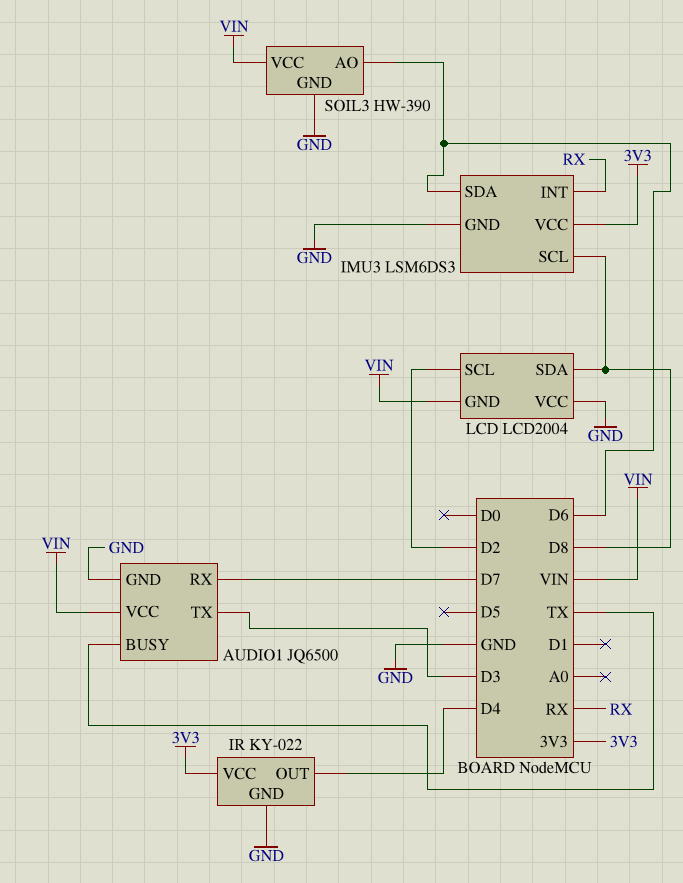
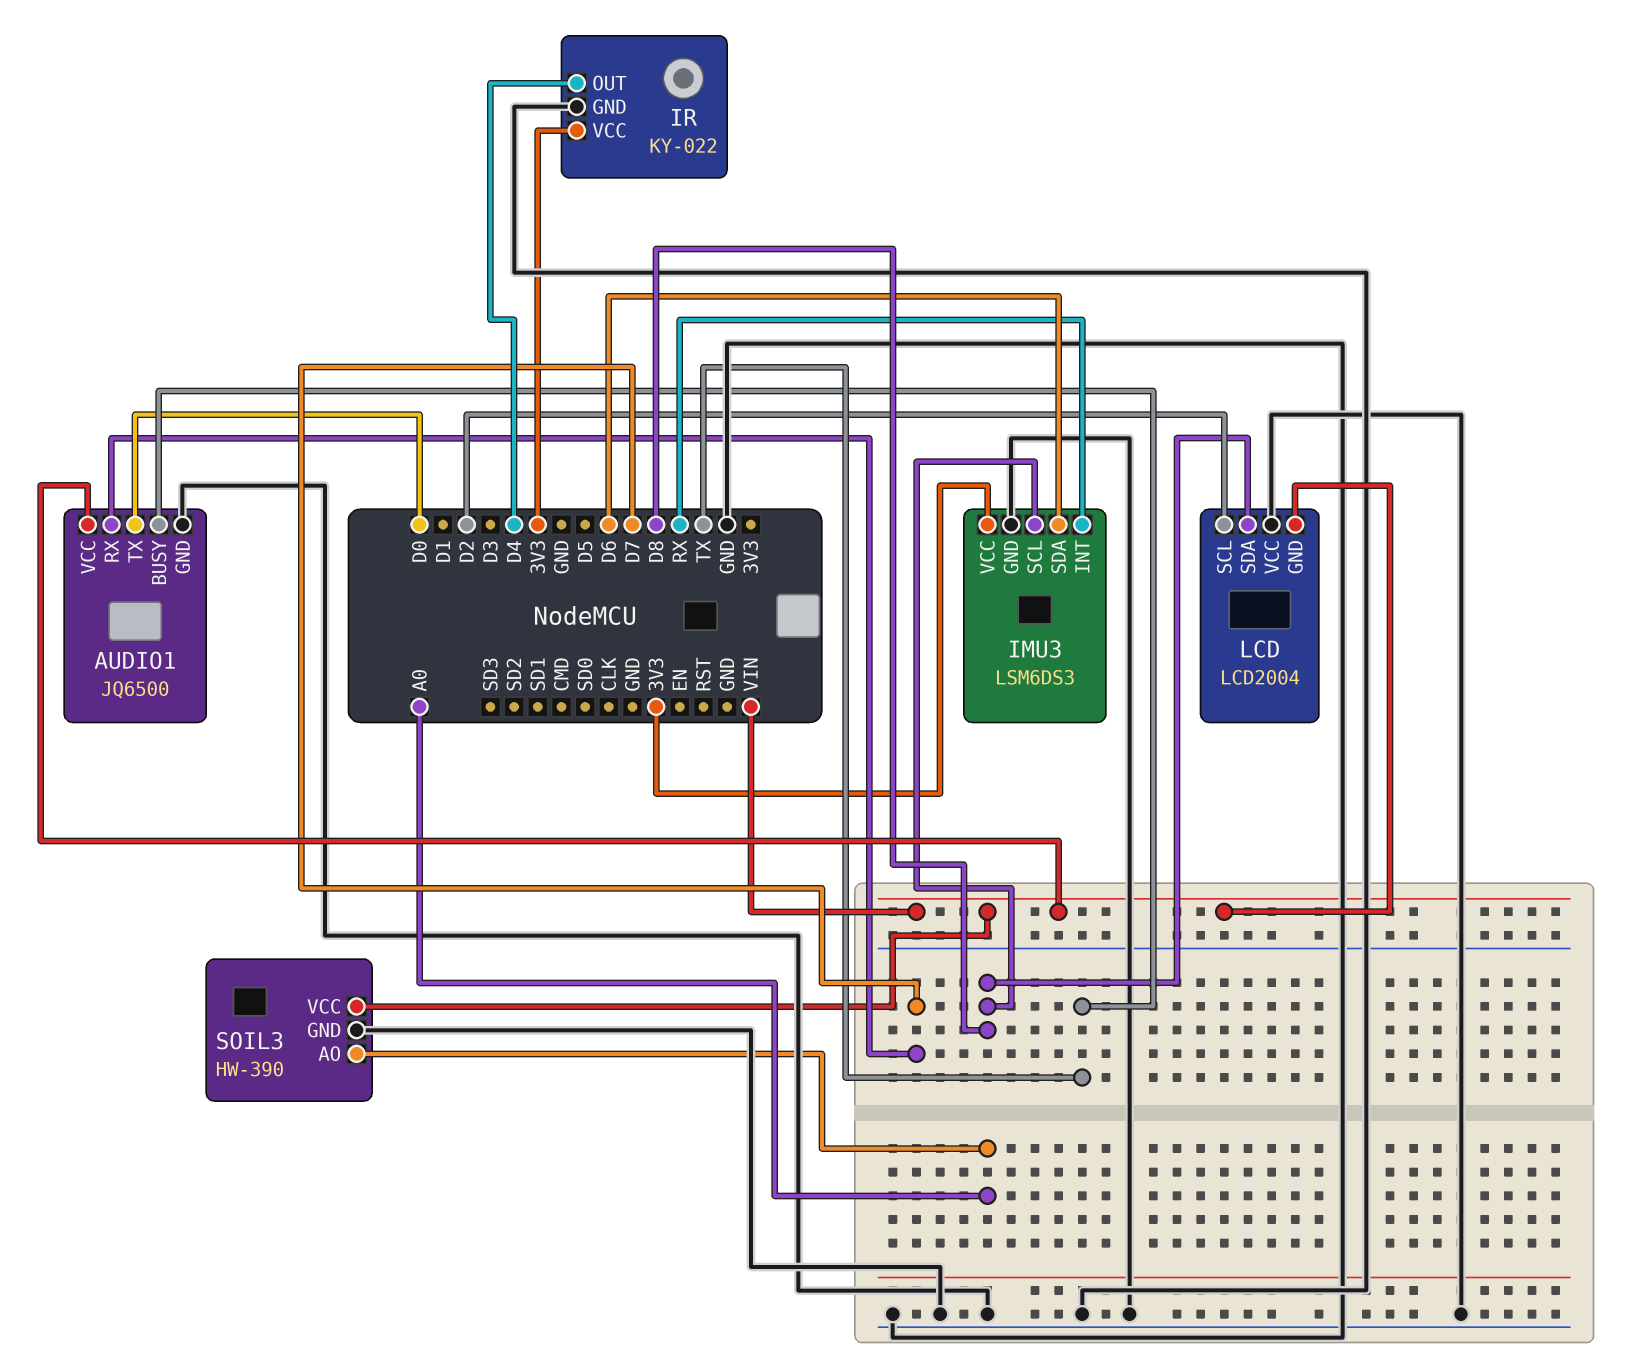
AUDIO1 pin TX: D3 -> D0
SOIL3 pin AO: D6 -> A0

